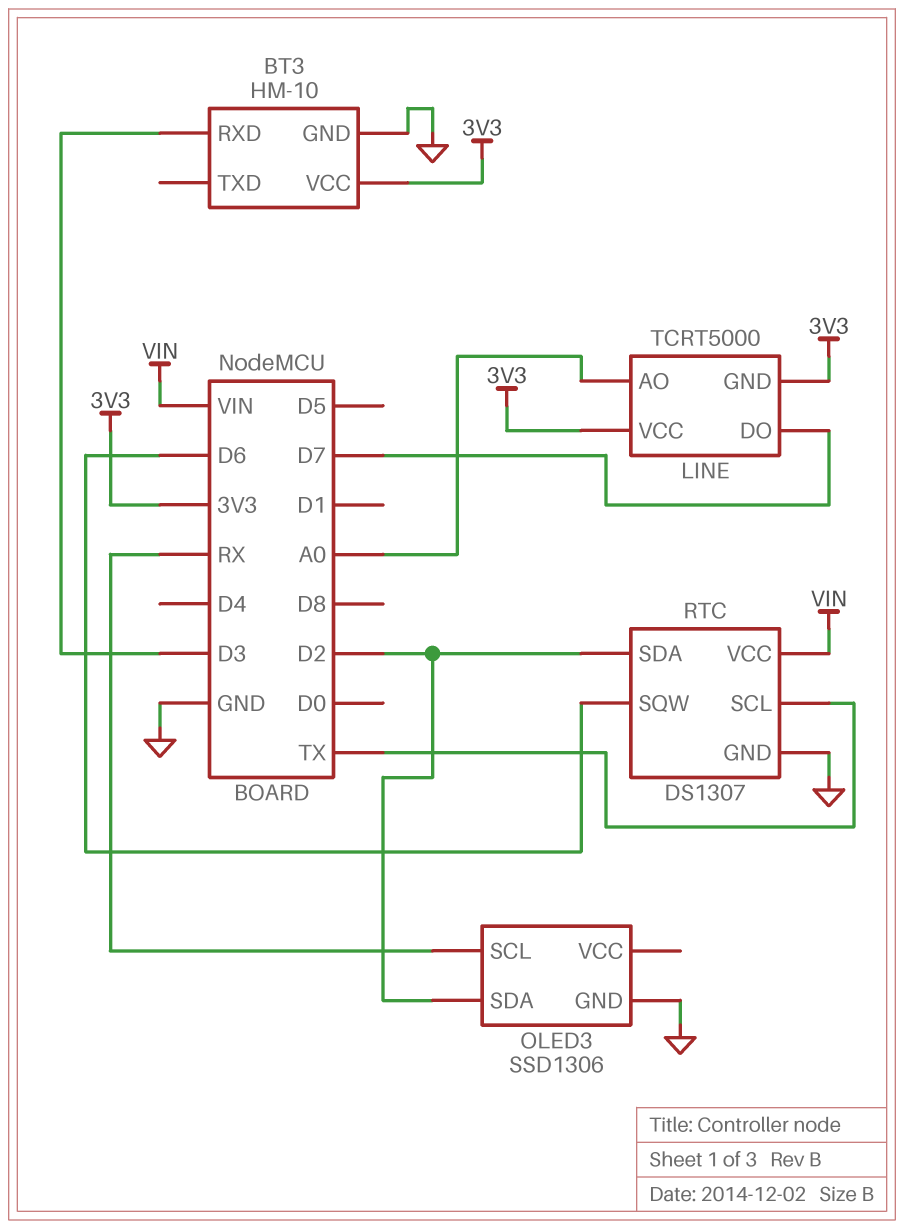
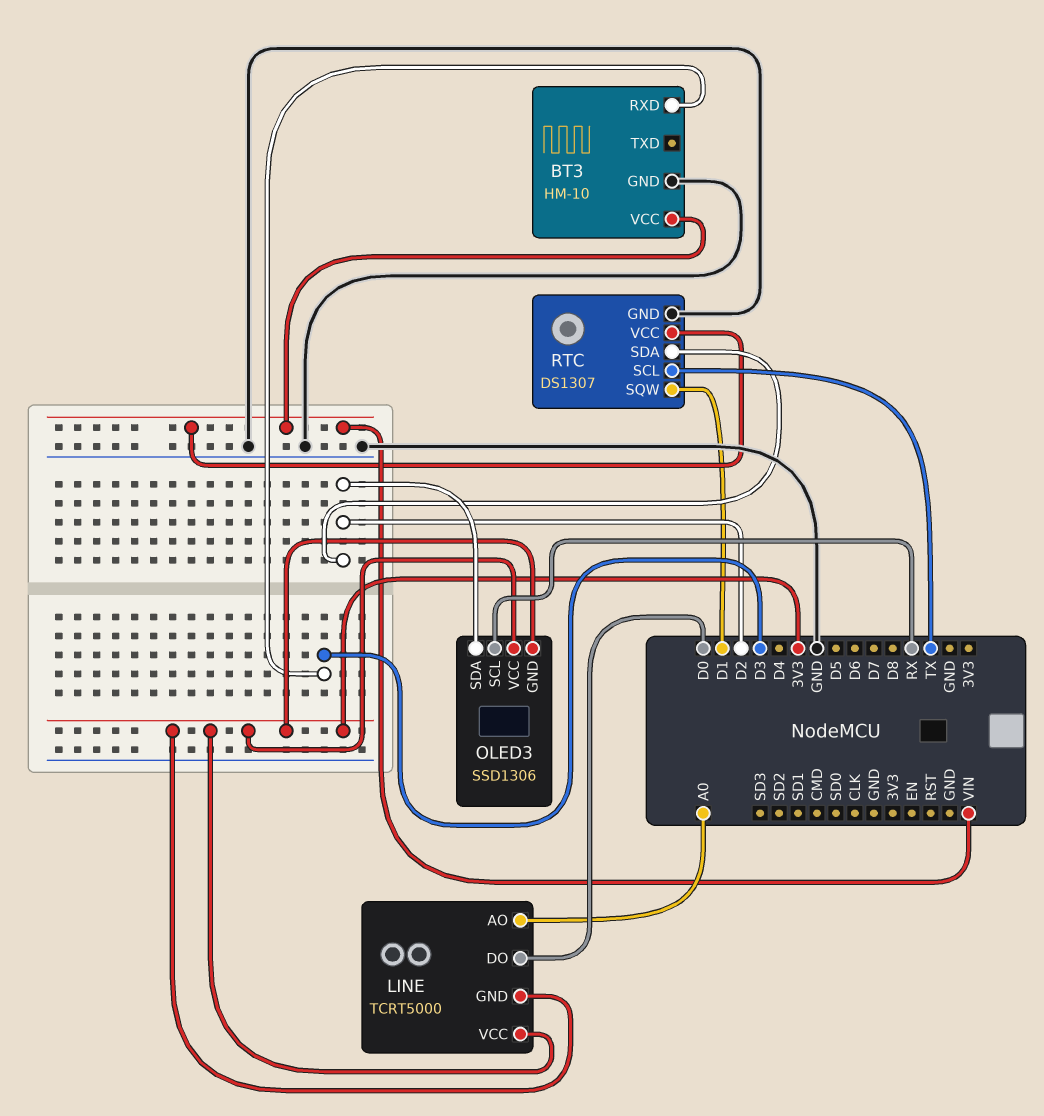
BT3 pin VCC: 3V3 -> VIN
LINE pin DO: D7 -> D0
OLED3 pin GND: GND -> 3V3
OLED3 pin VCC: none -> 3V3
RTC pin SQW: D6 -> D1

